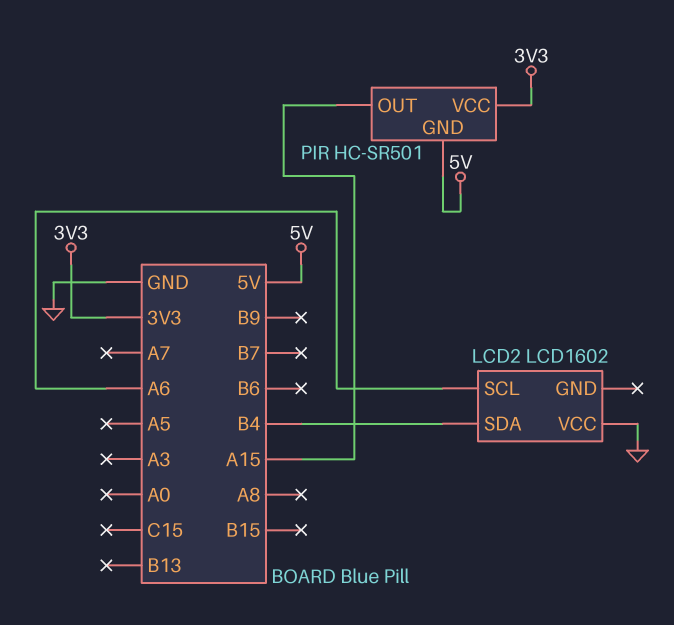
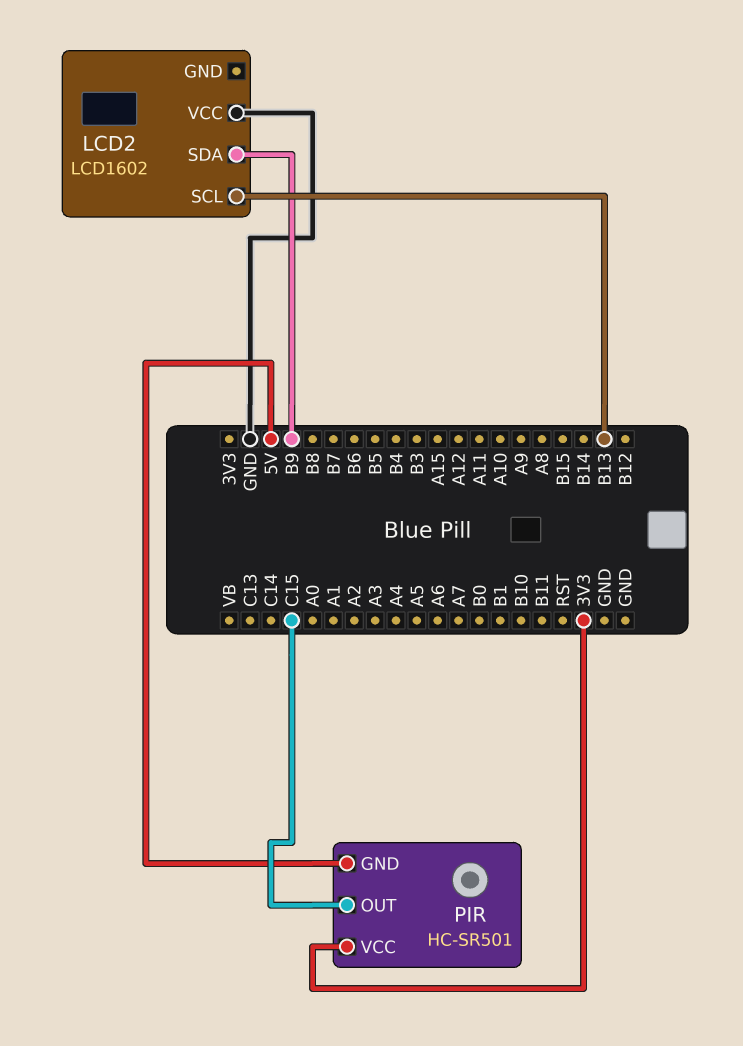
LCD2 pin SCL: A6 -> B13
LCD2 pin SDA: B4 -> B9
PIR pin OUT: A15 -> C15

